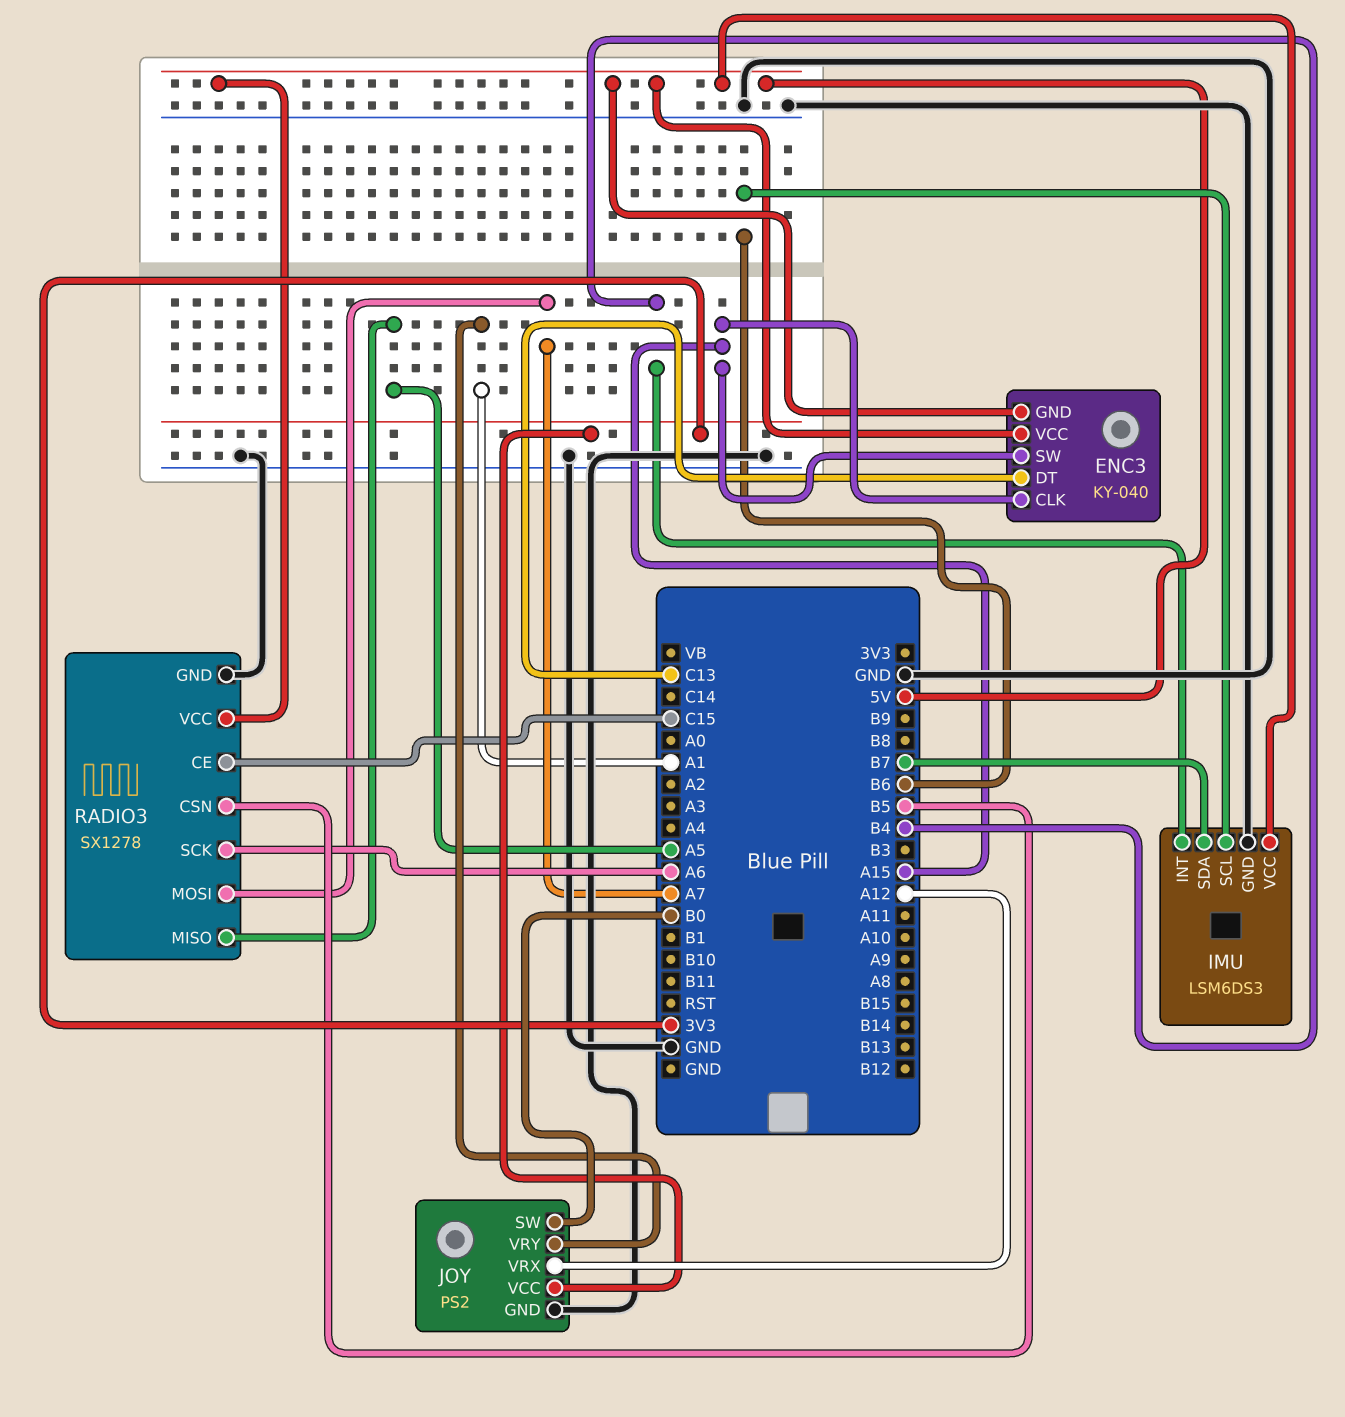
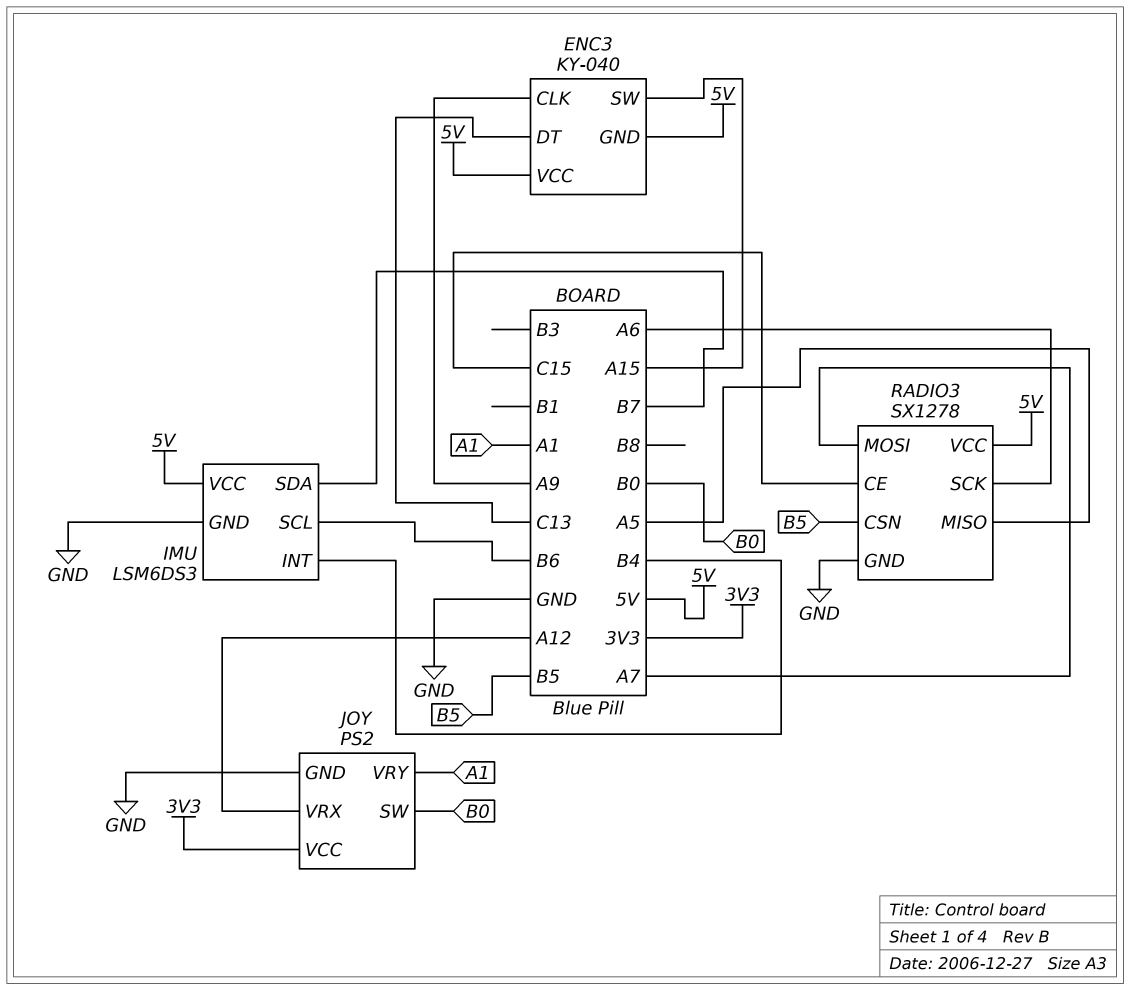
ENC3 pin CLK: A15 -> A9

